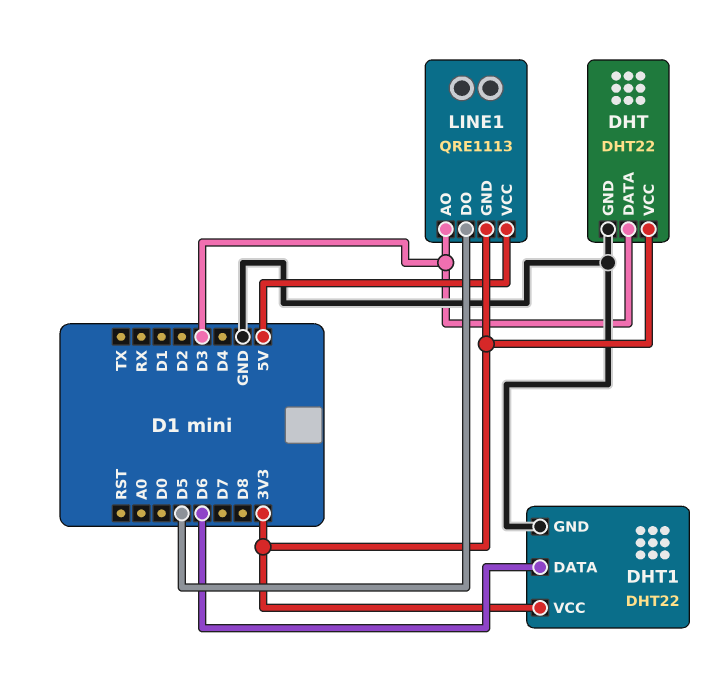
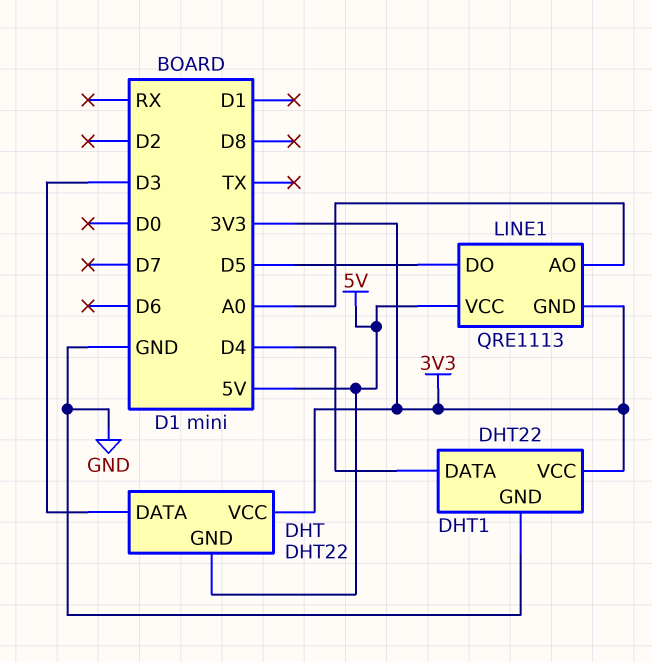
DHT pin GND: GND -> 5V
DHT1 pin DATA: D6 -> D4
LINE1 pin AO: D3 -> A0

